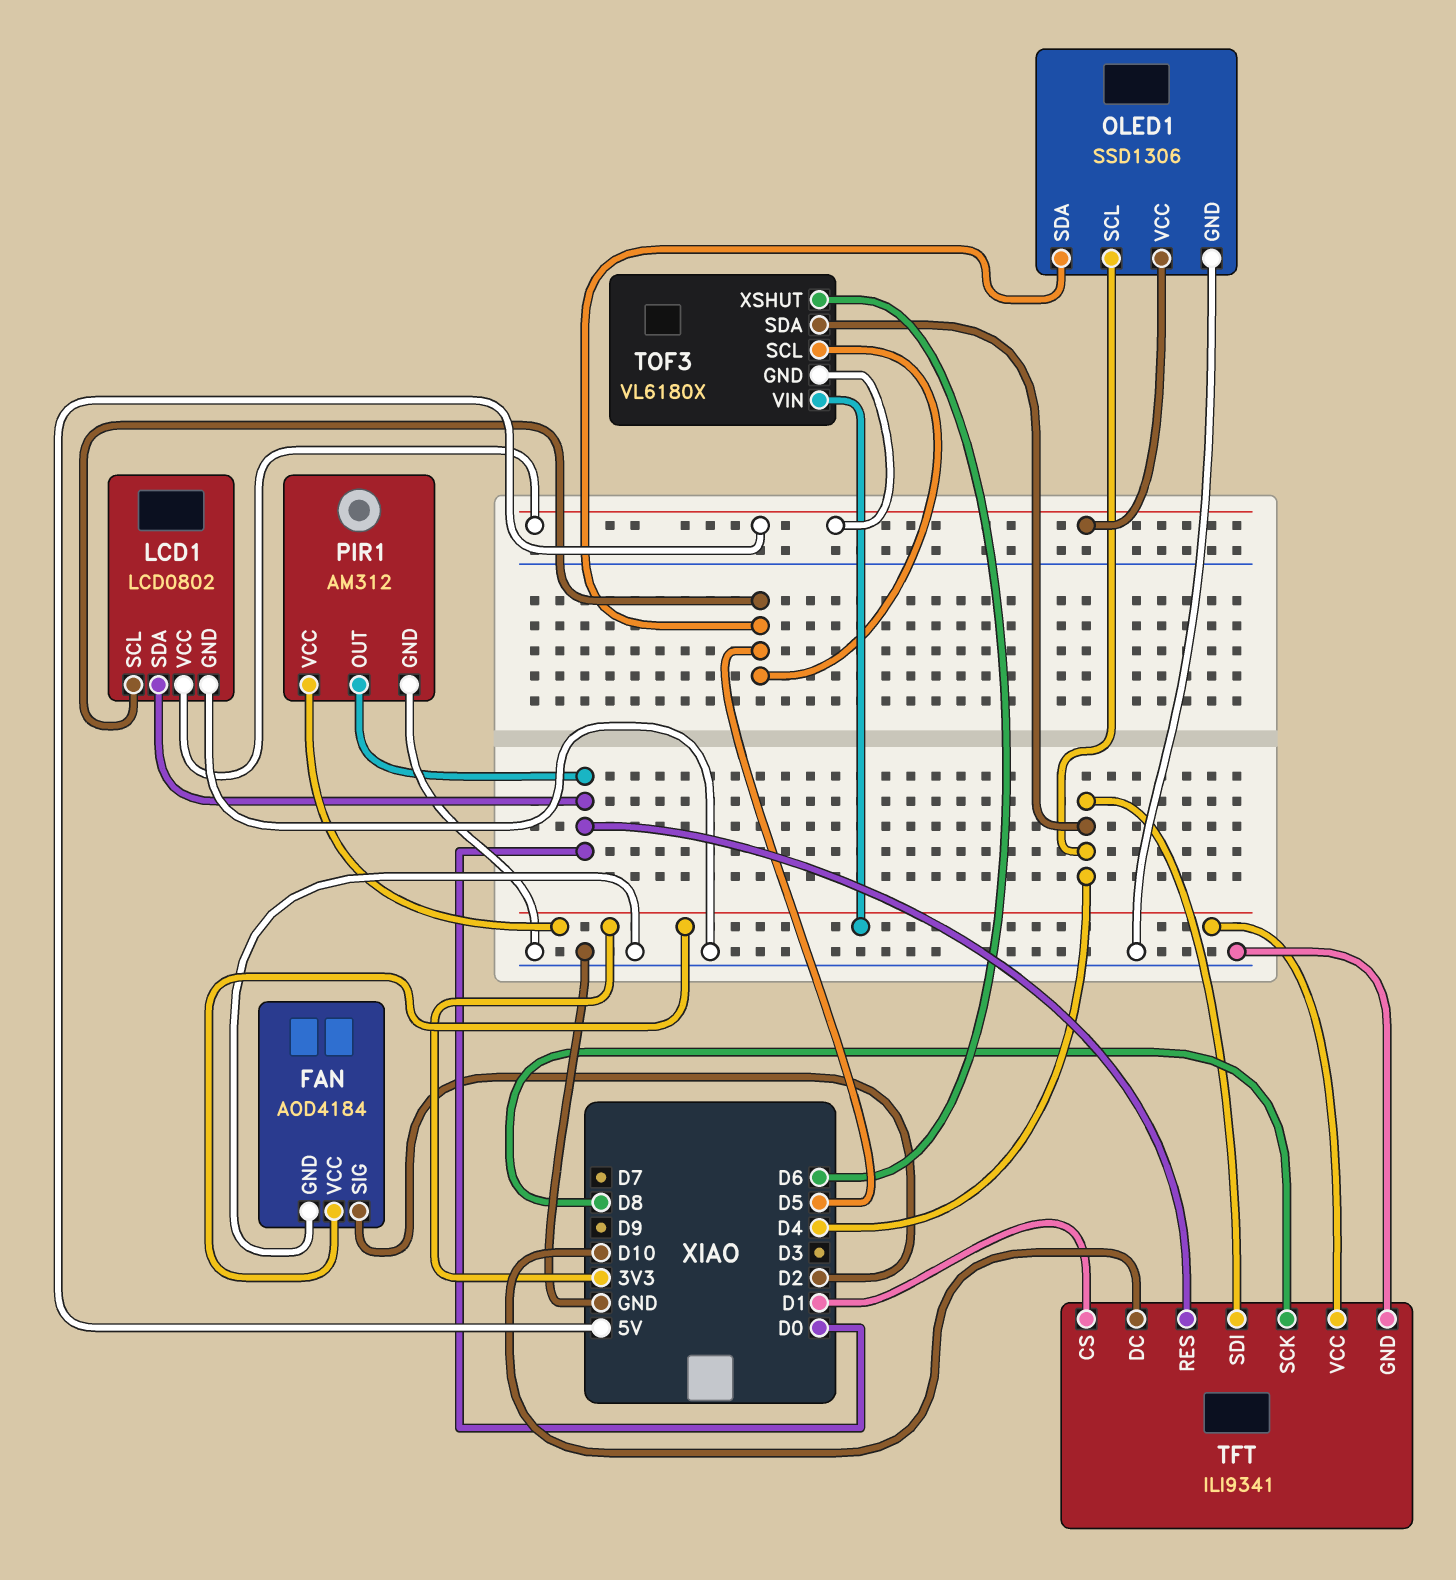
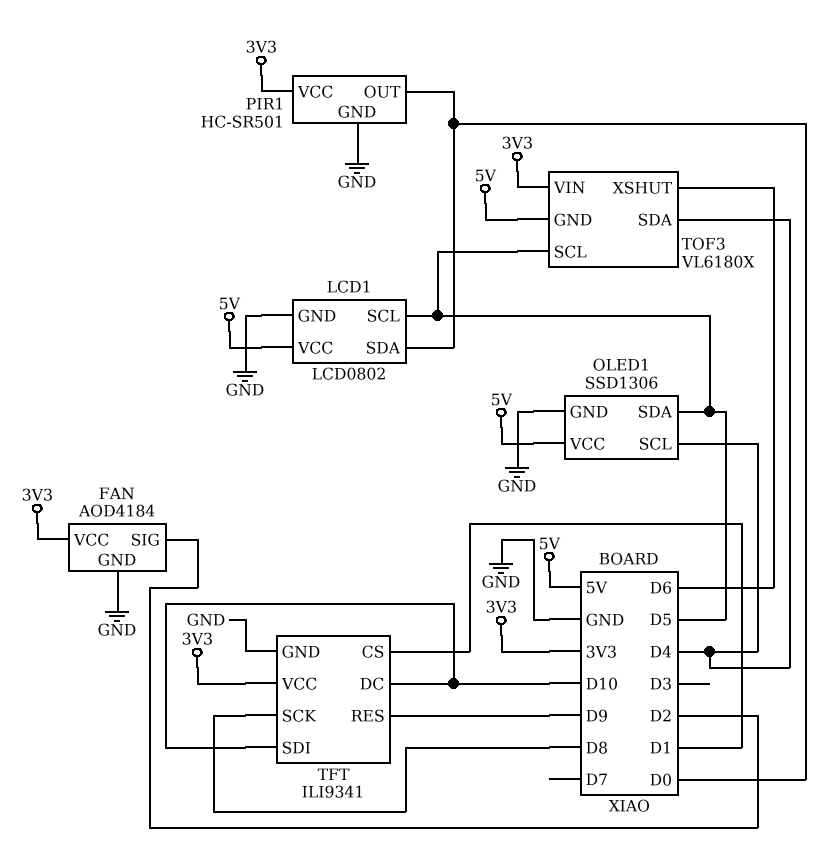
PIR1: AM312 -> HC-SR501
TFT pin RES: D0 -> D9
TFT pin SDI: D4 -> D10

